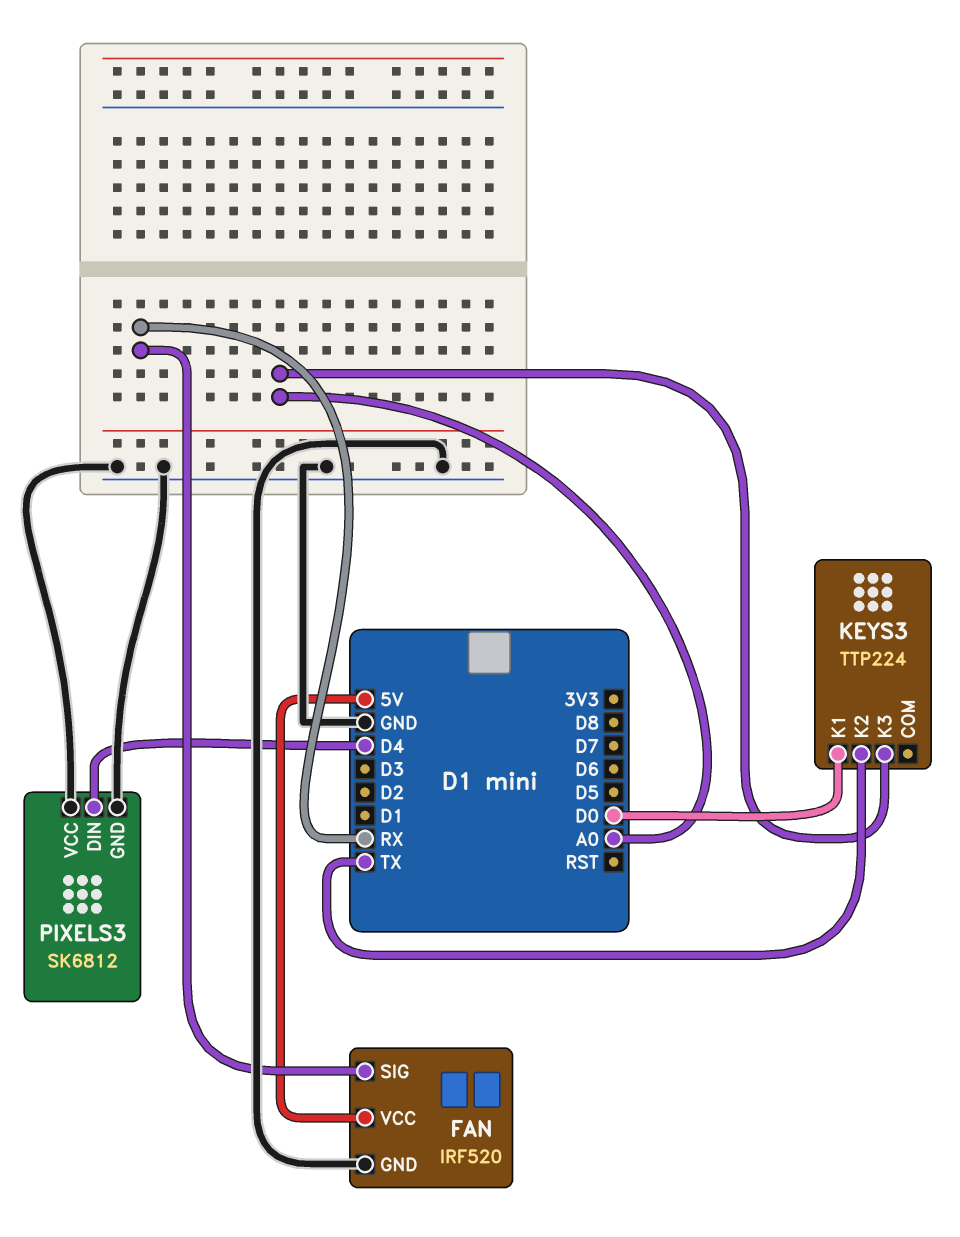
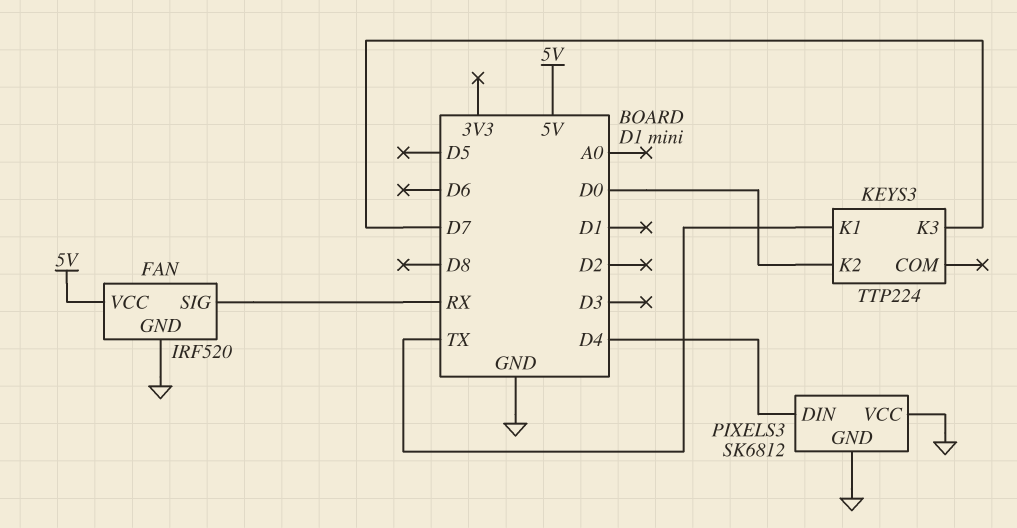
KEYS3 pin K1: D0 -> TX
KEYS3 pin K2: TX -> D0
KEYS3 pin K3: A0 -> D7

